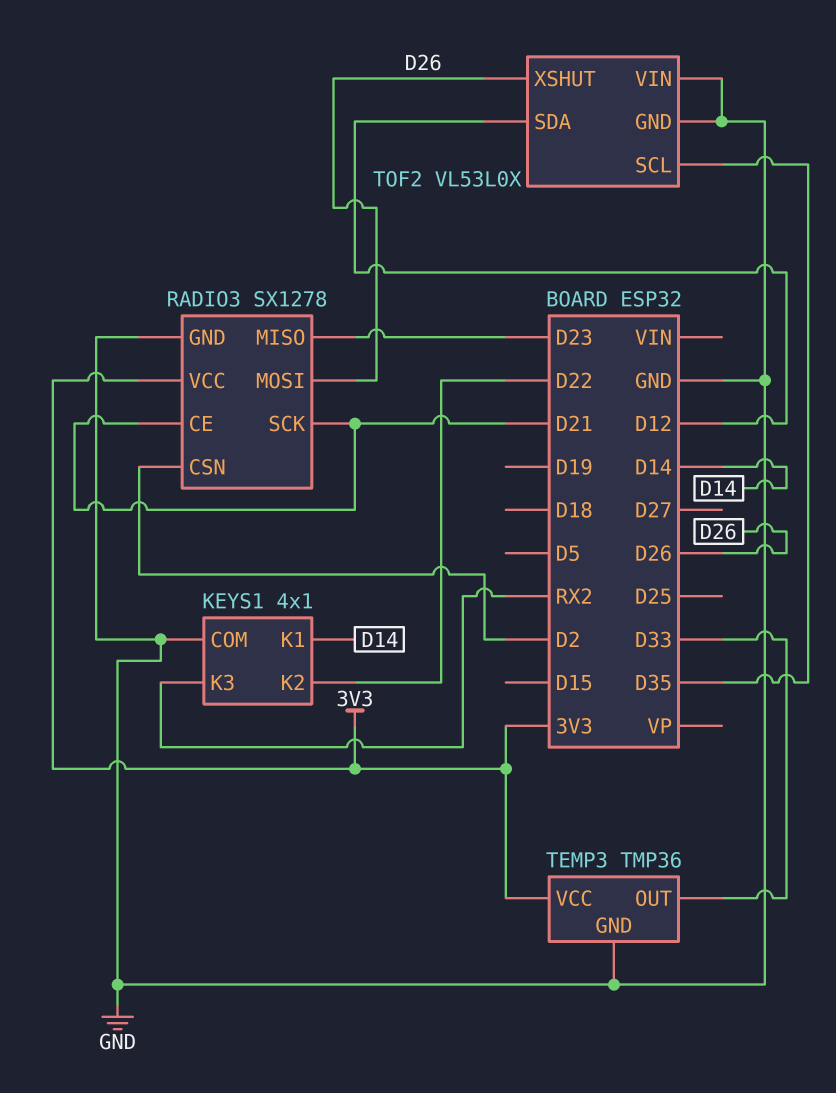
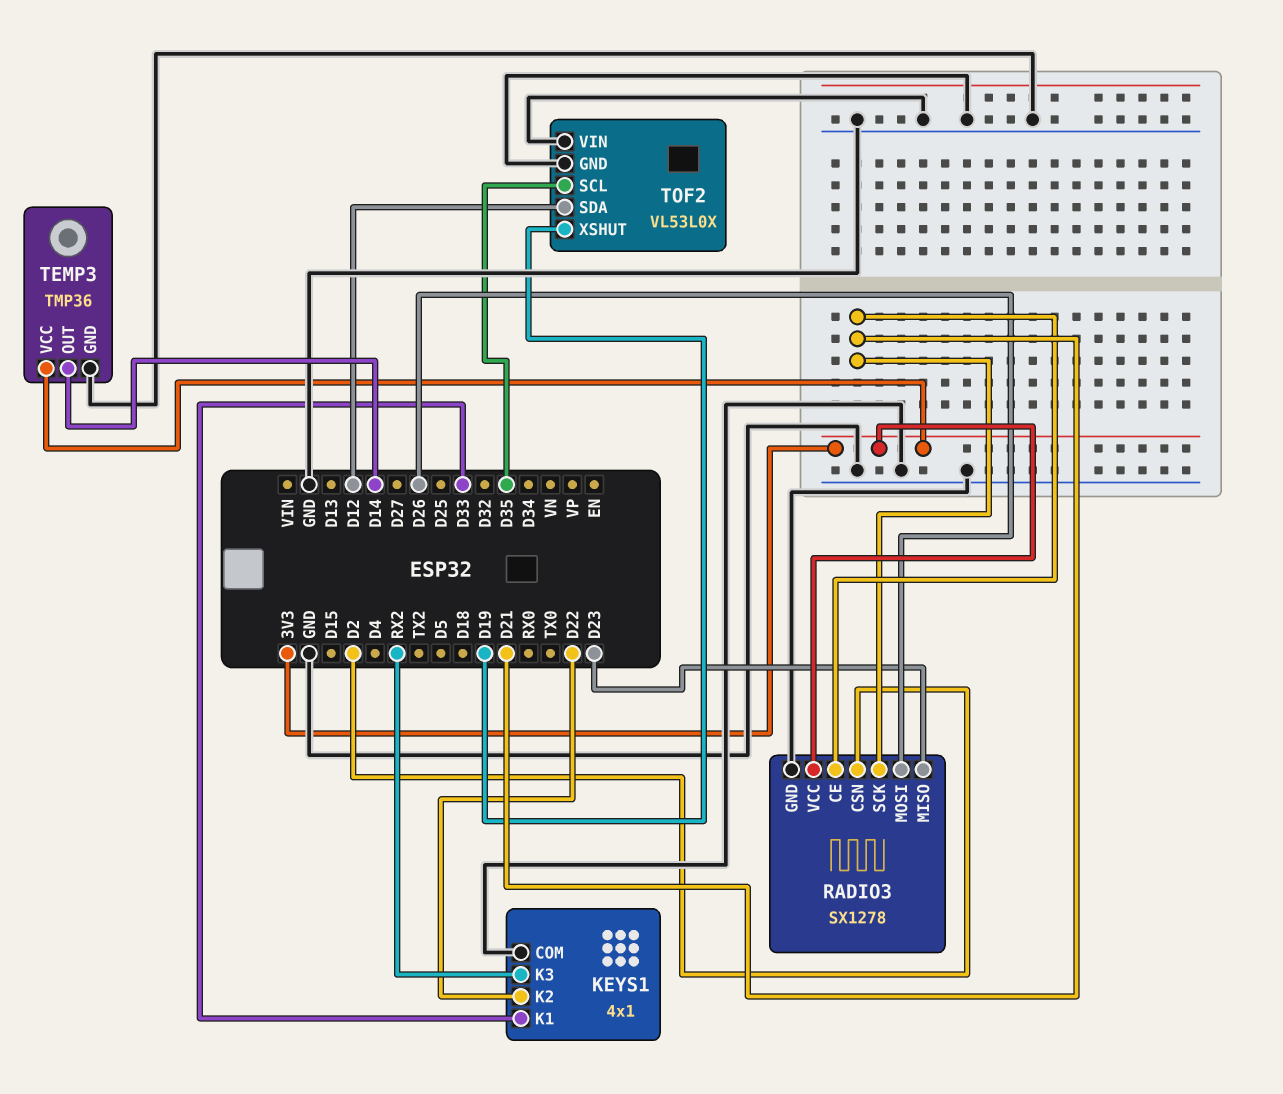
KEYS1 pin K1: D14 -> D33
TEMP3 pin OUT: D33 -> D14
TOF2 pin XSHUT: D26 -> D19

